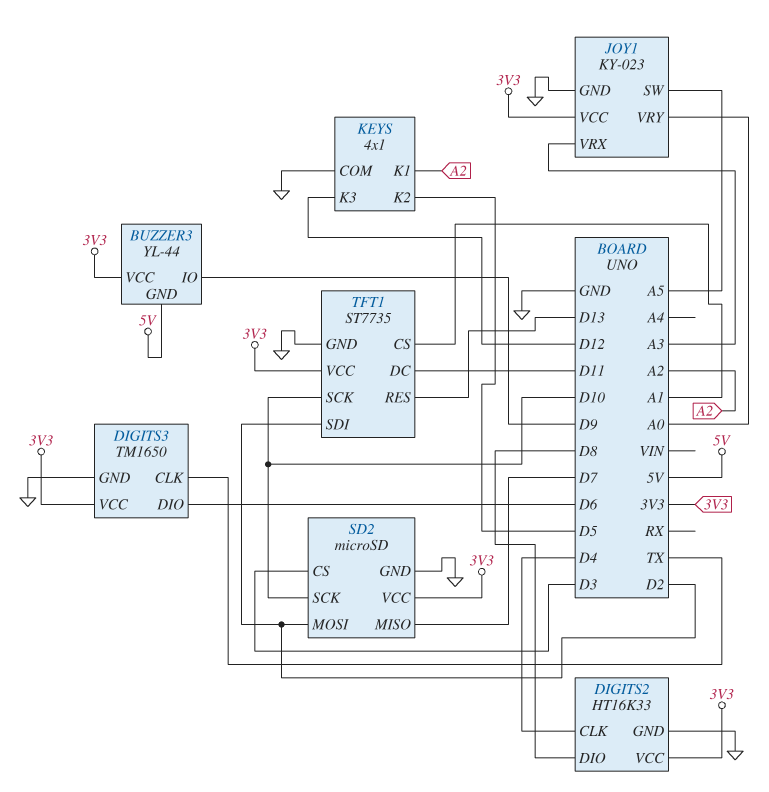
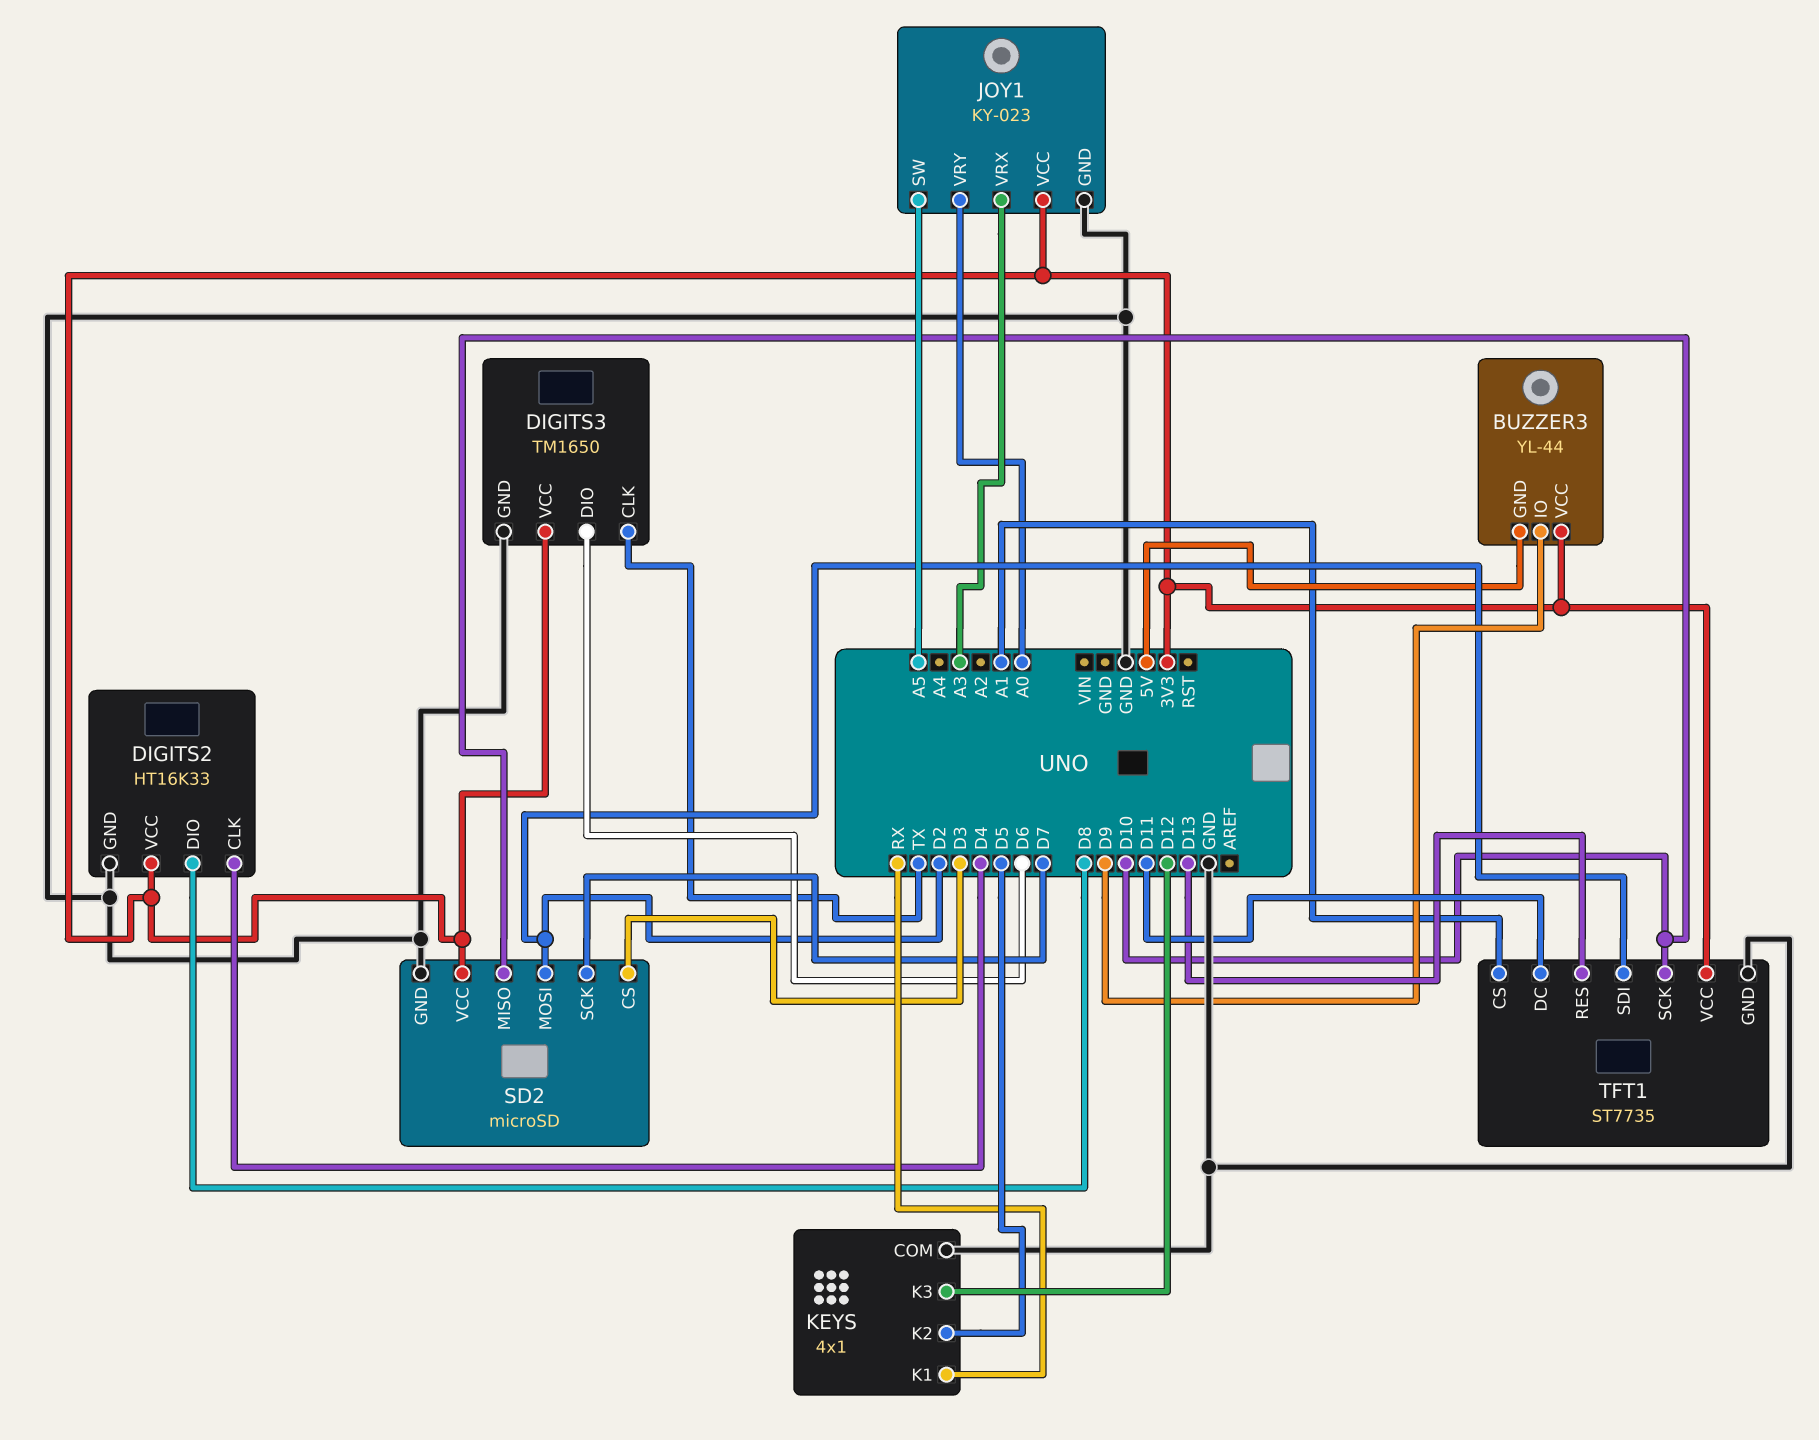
KEYS pin K1: A2 -> RX
SD2 pin MISO: D7 -> D10
SD2 pin SCK: D10 -> D7

